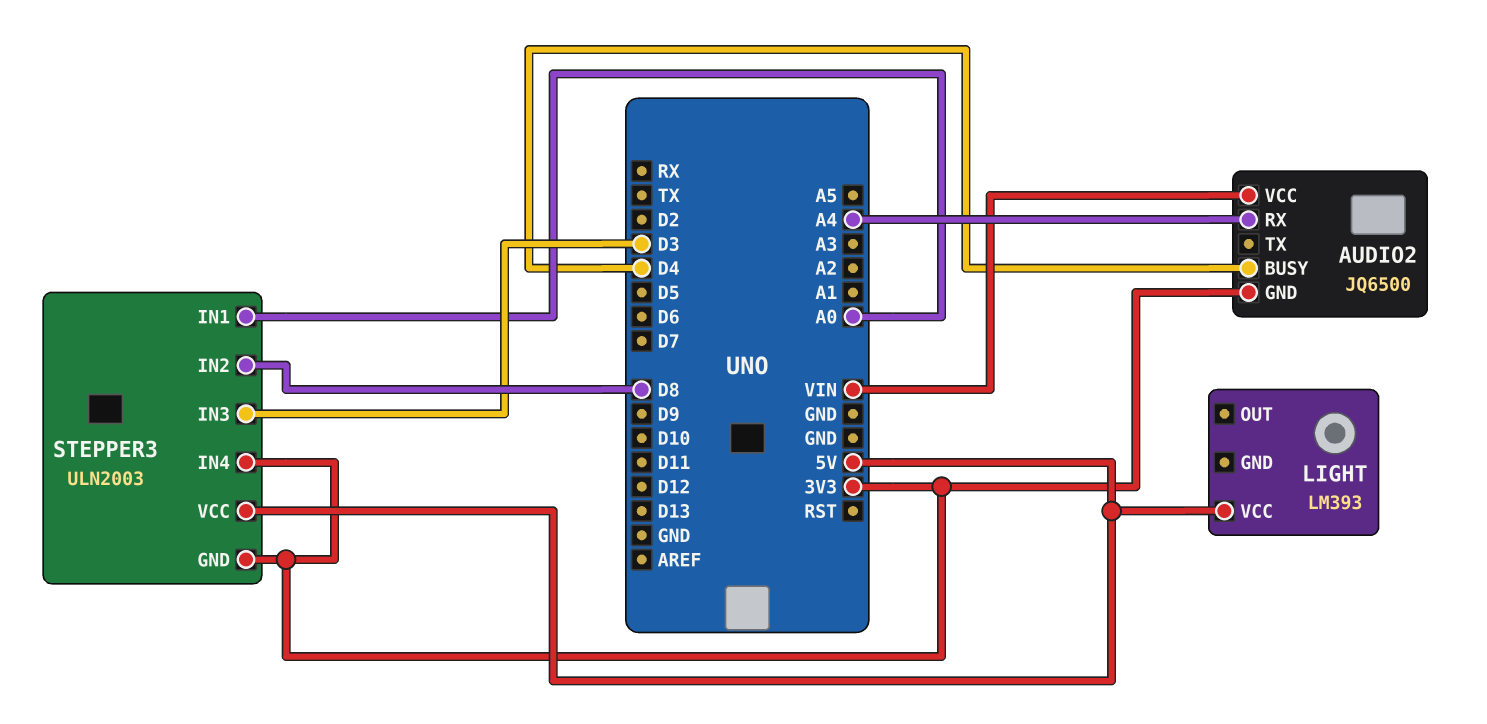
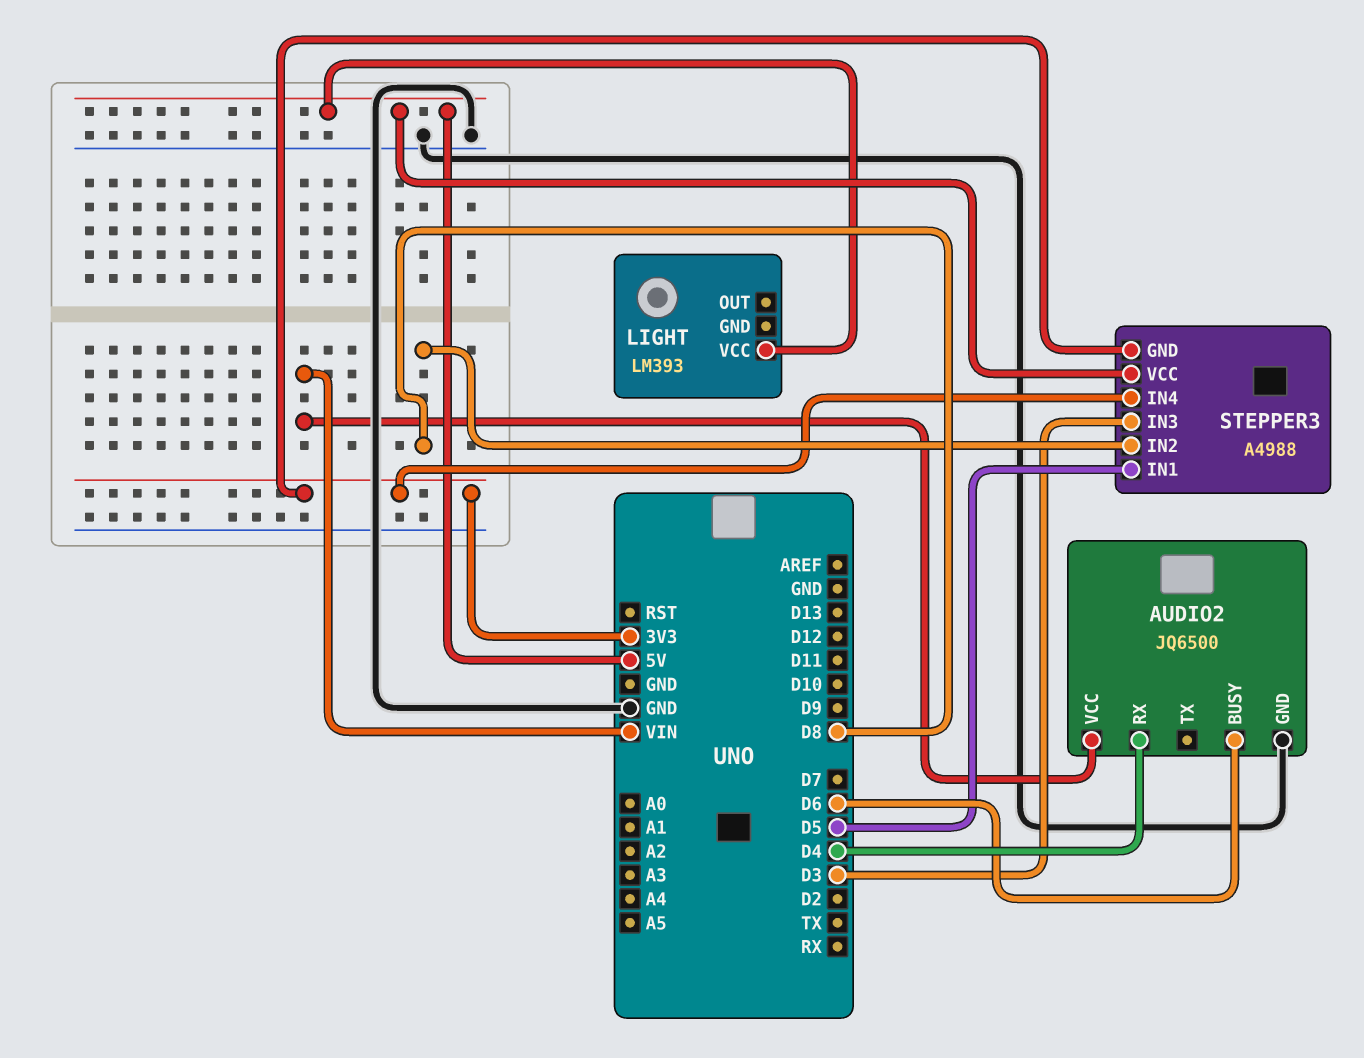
AUDIO2 pin BUSY: D4 -> D6
AUDIO2 pin GND: 3V3 -> GND
AUDIO2 pin RX: A4 -> D4
STEPPER3: ULN2003 -> A4988
STEPPER3 pin IN1: A0 -> D5

